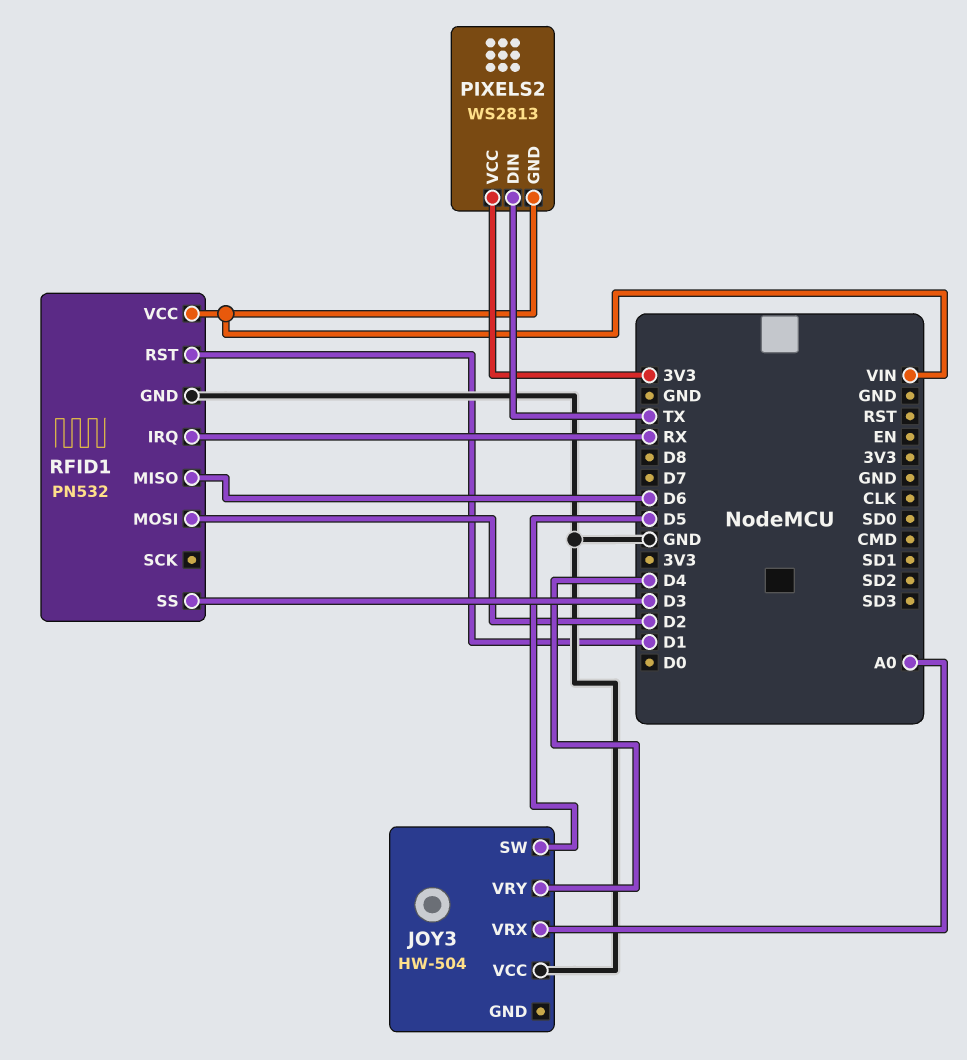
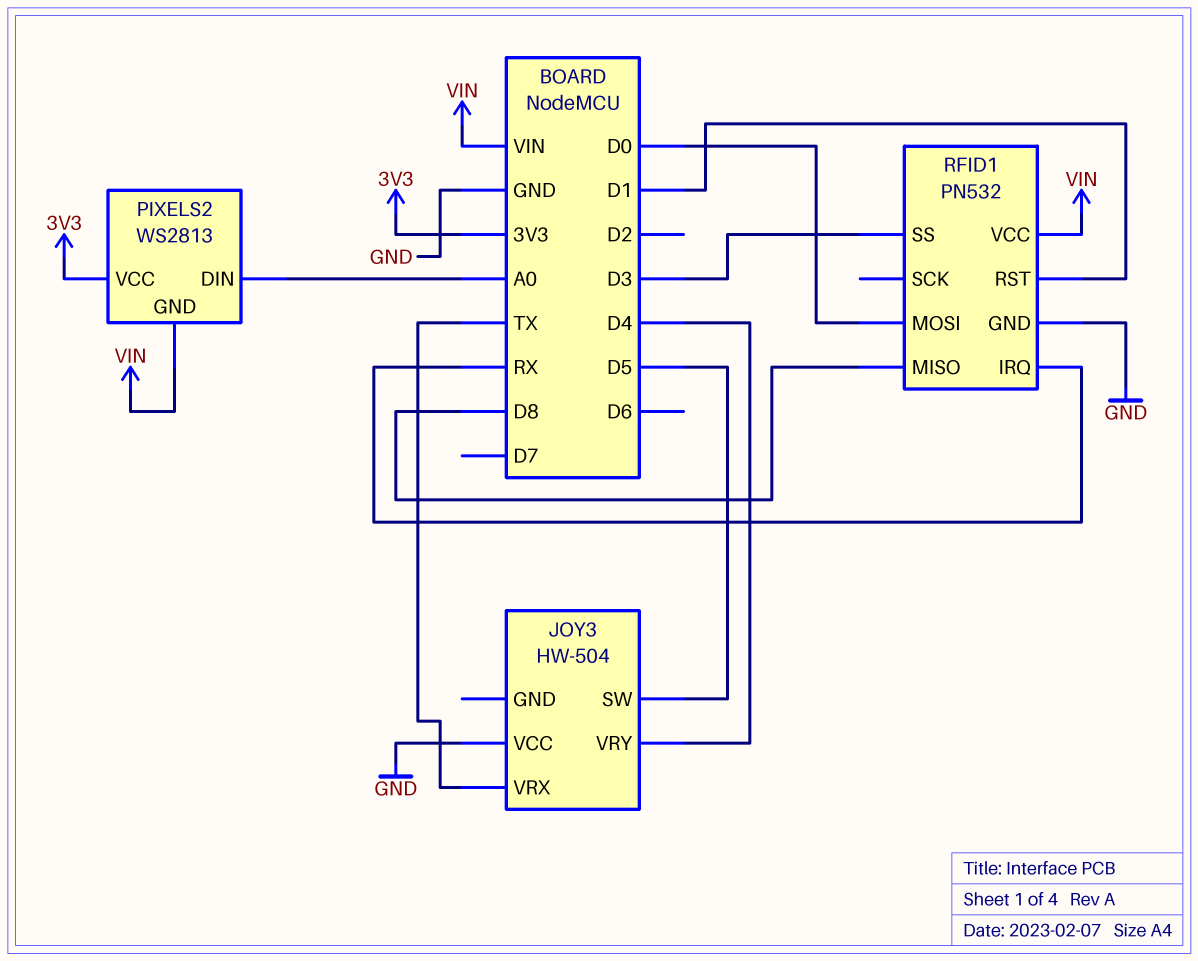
JOY3 pin VRX: A0 -> TX
PIXELS2 pin DIN: TX -> A0
RFID1 pin MISO: D6 -> D8
RFID1 pin MOSI: D2 -> D0

